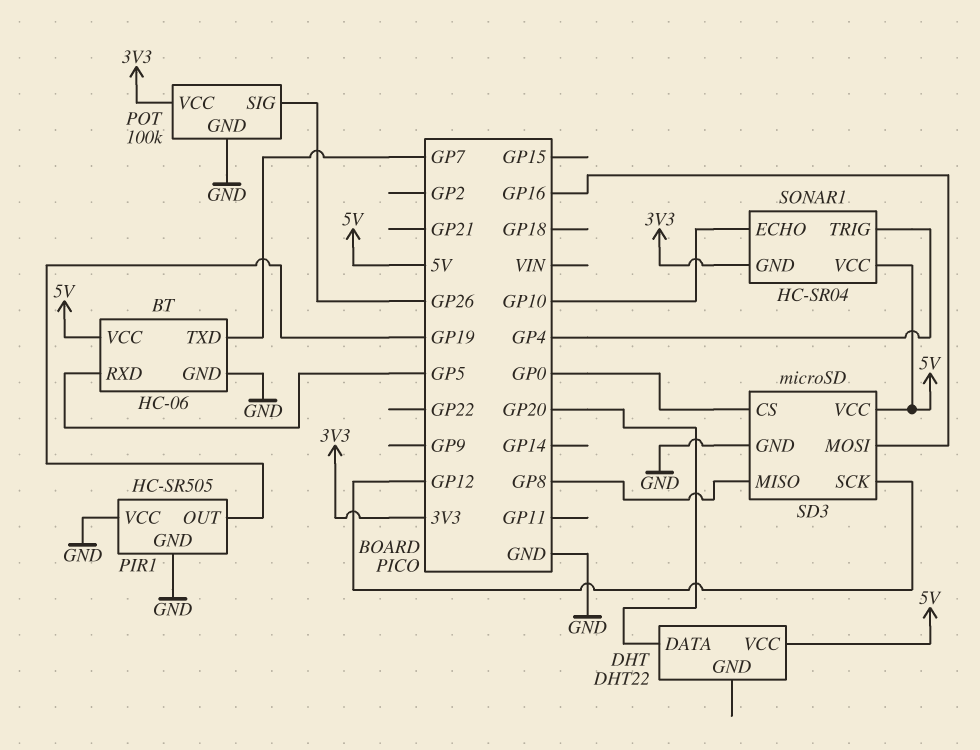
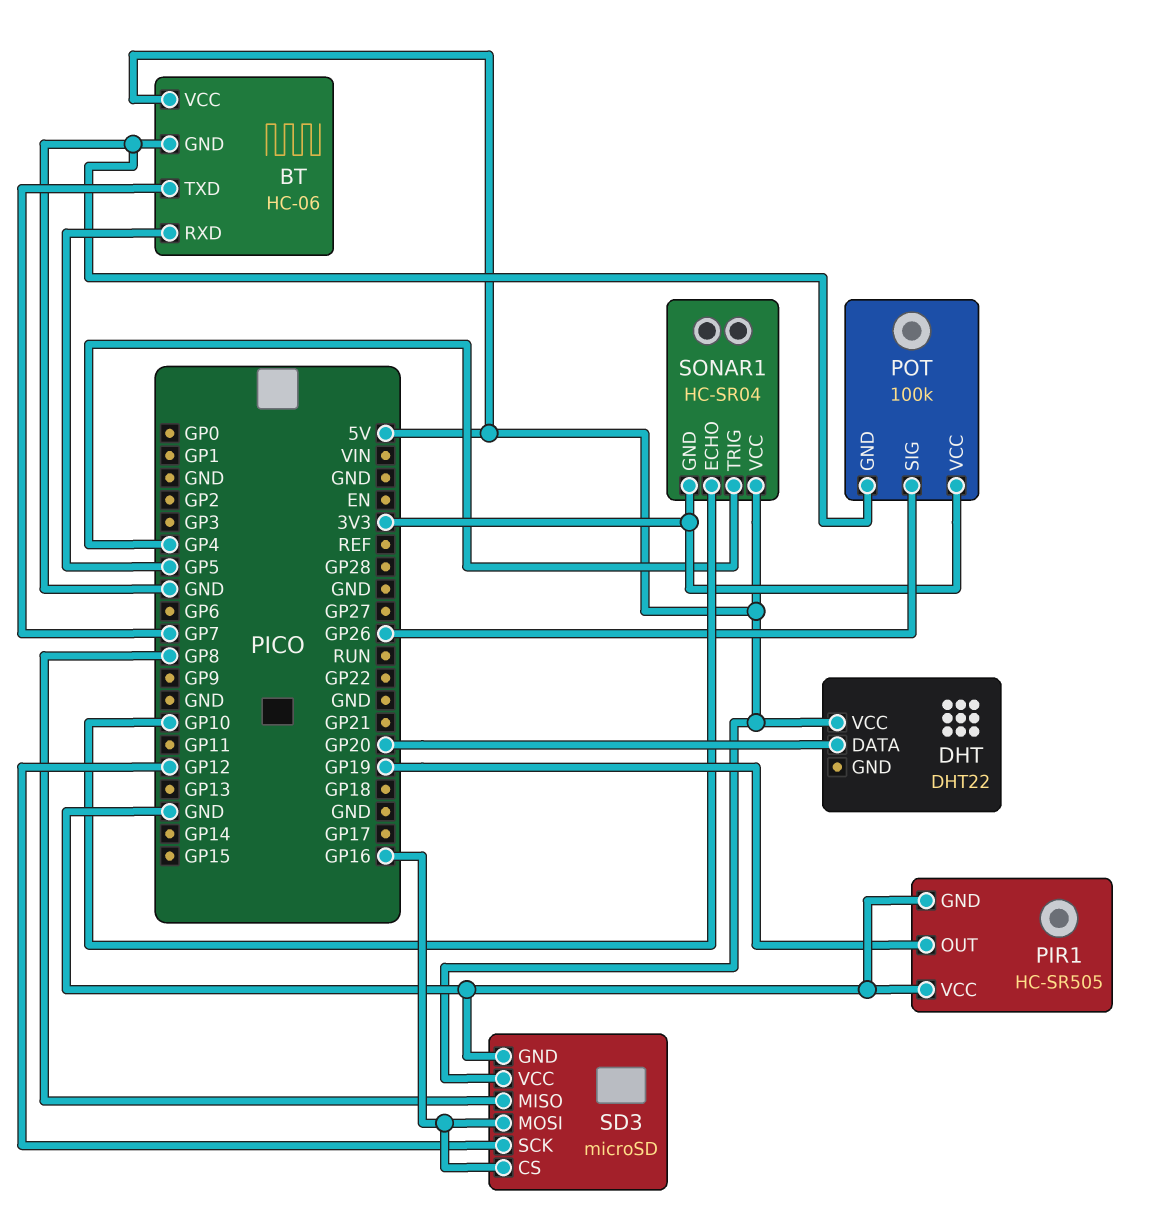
SD3 pin CS: GP0 -> GP16

